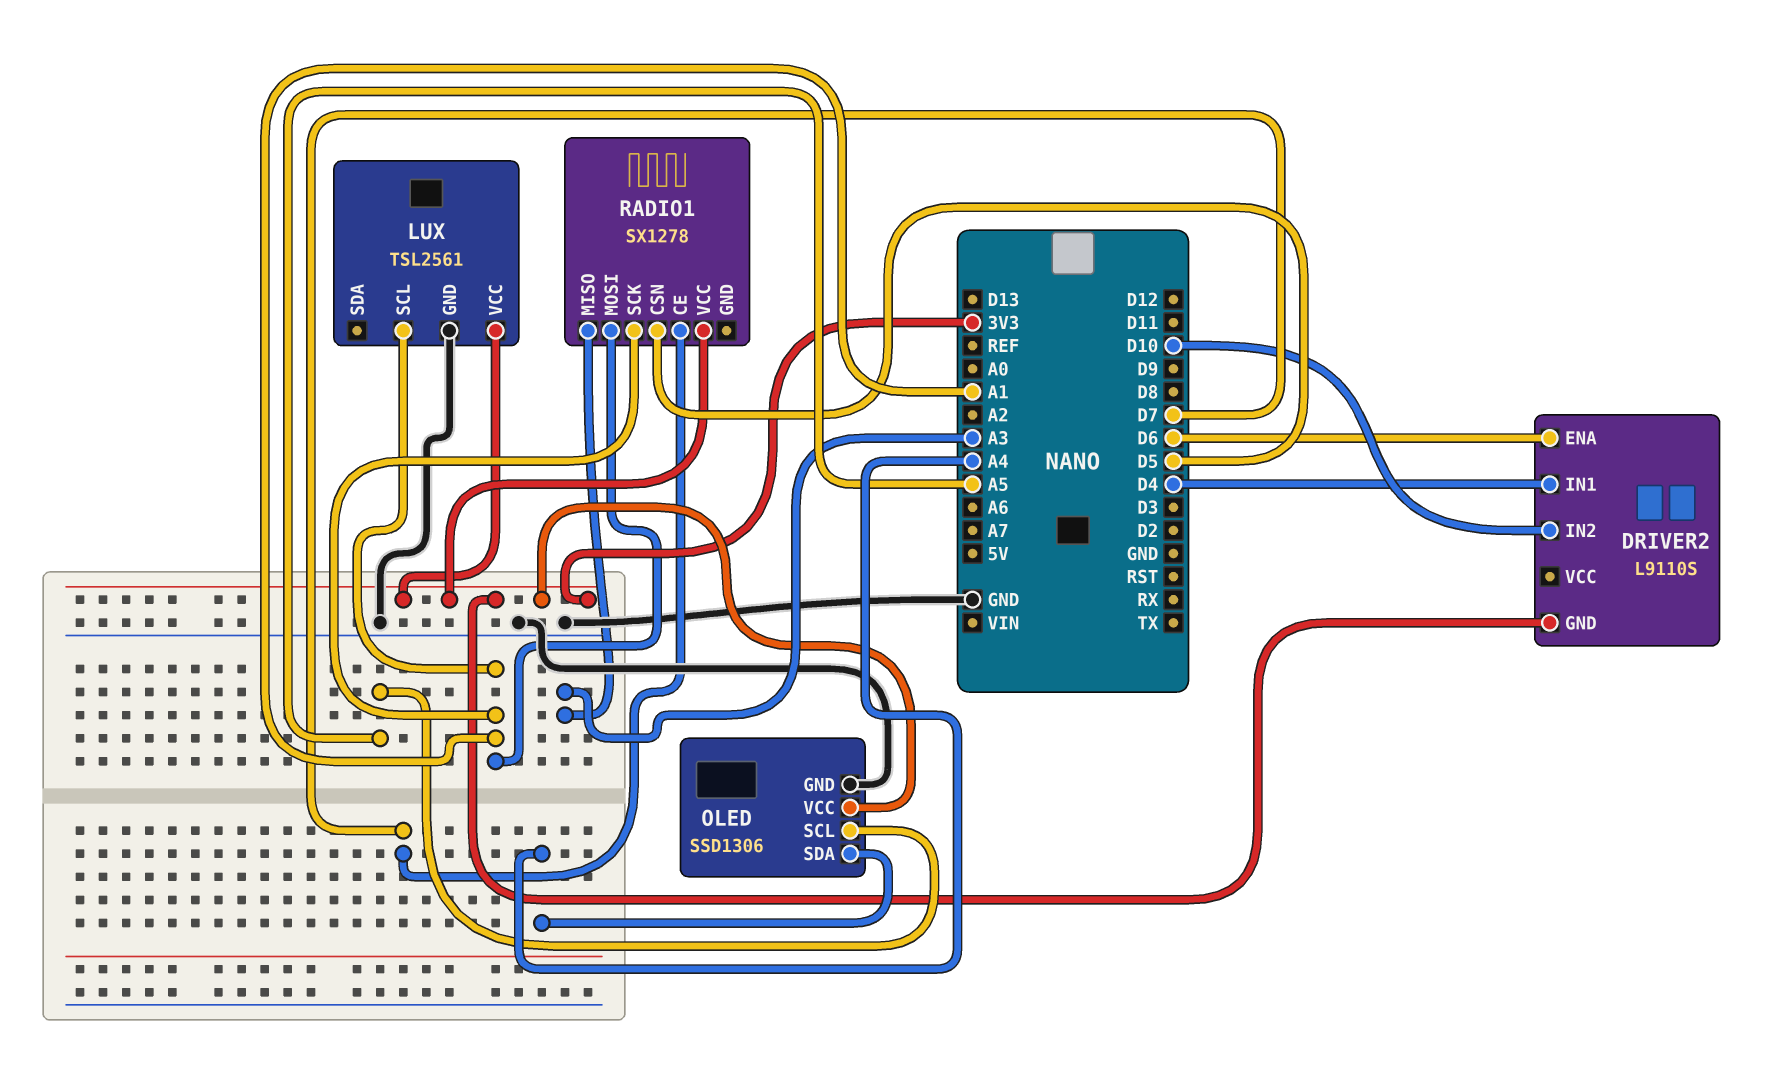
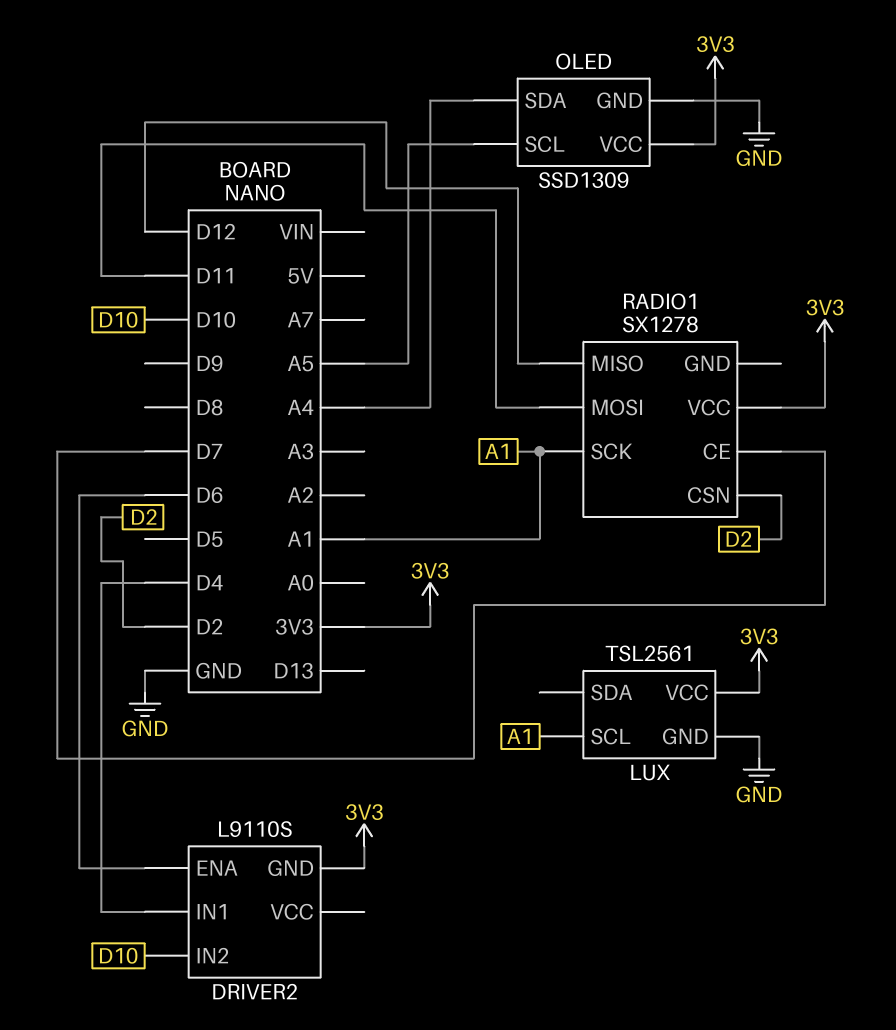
OLED: SSD1306 -> SSD1309
RADIO1 pin CSN: D5 -> D2
RADIO1 pin MISO: A3 -> D12
RADIO1 pin MOSI: A1 -> D11

